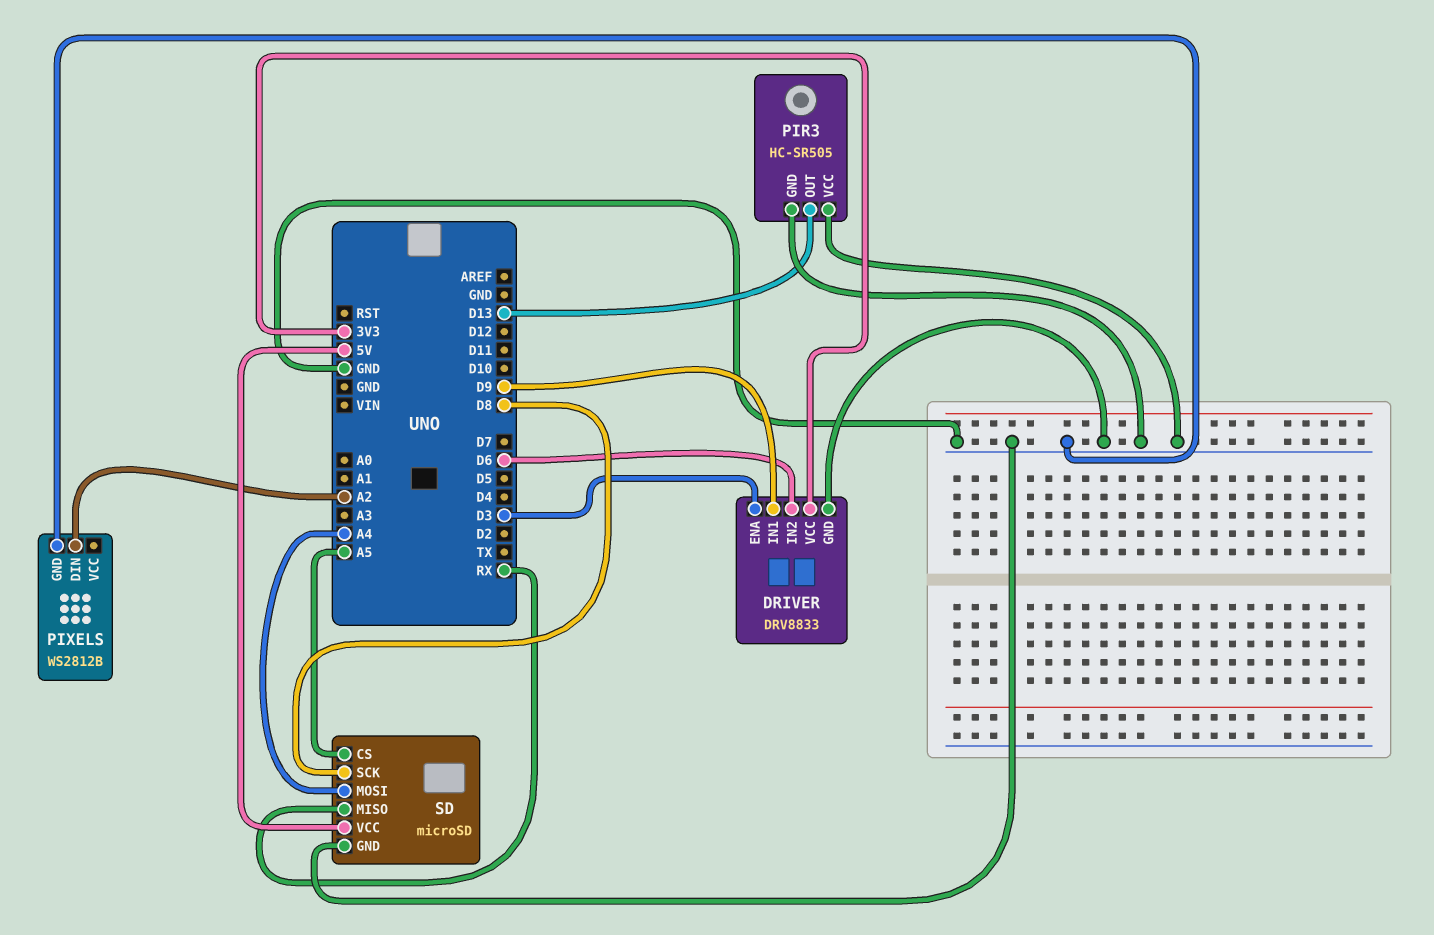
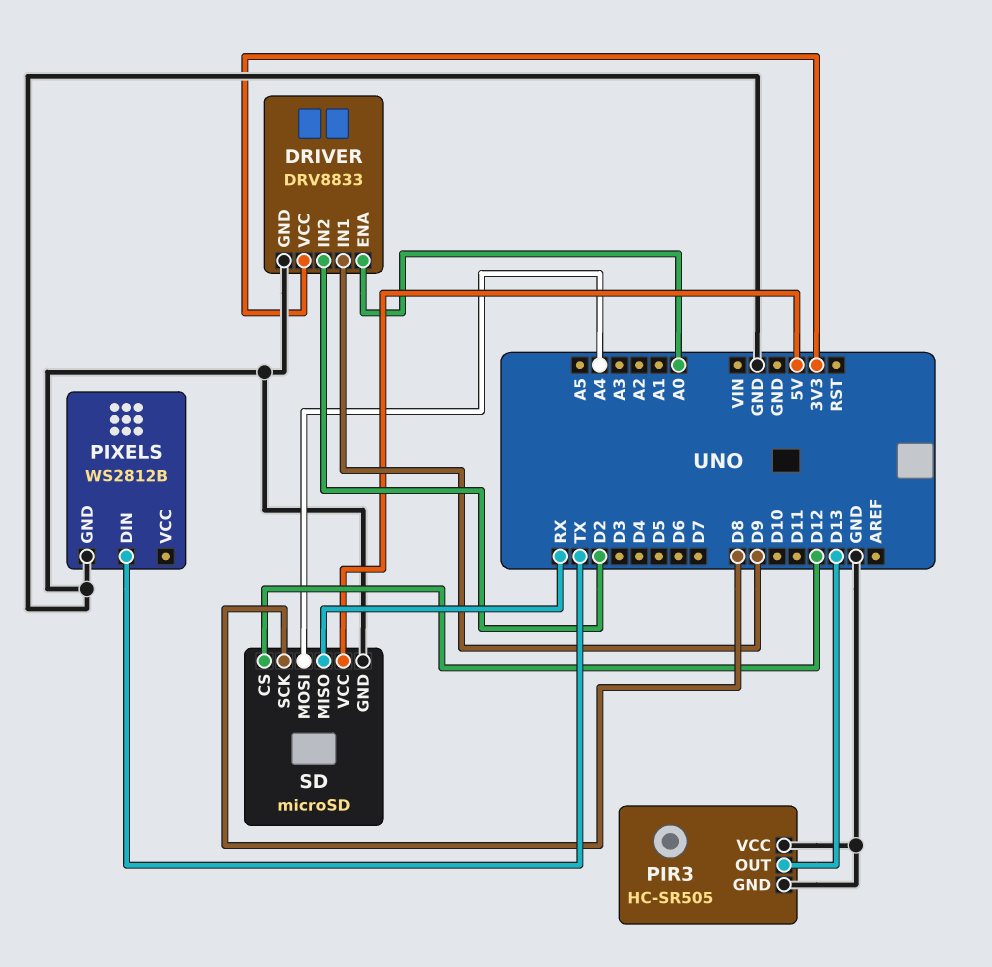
DRIVER pin ENA: D3 -> A0
DRIVER pin IN2: D6 -> D2
PIXELS pin DIN: A2 -> TX
SD pin CS: A5 -> D12

